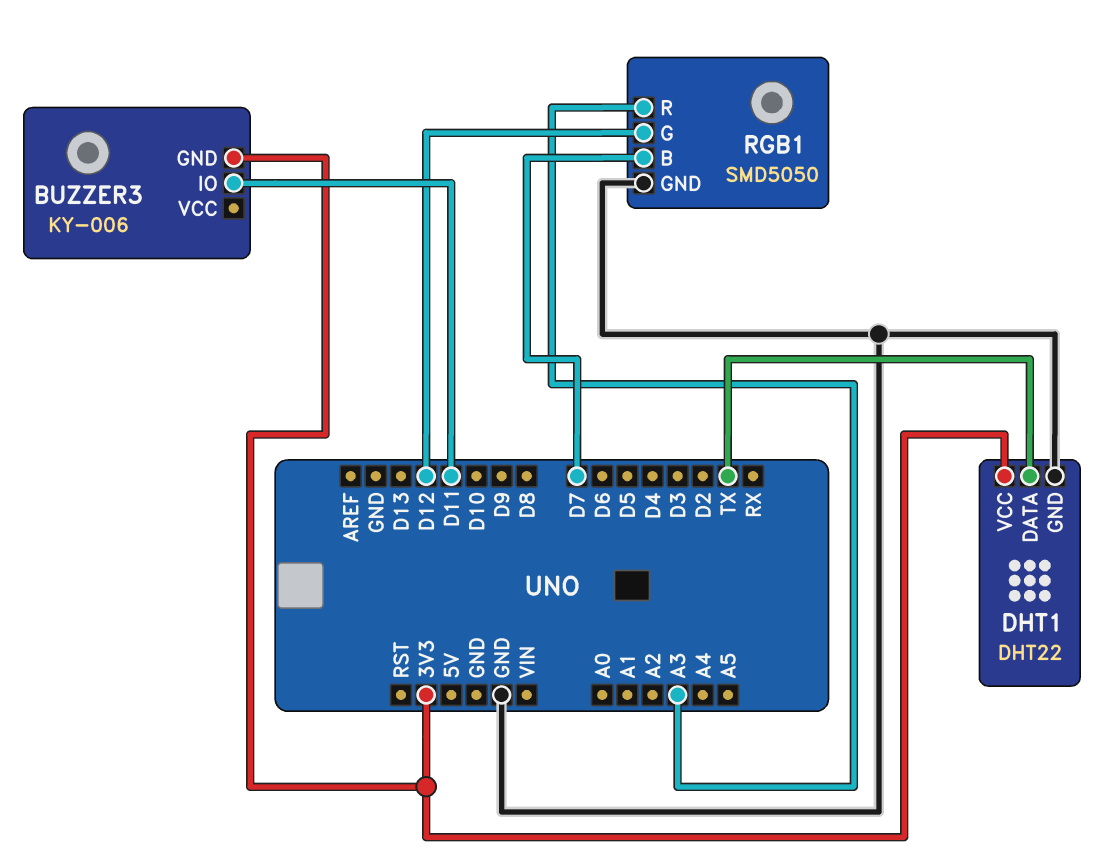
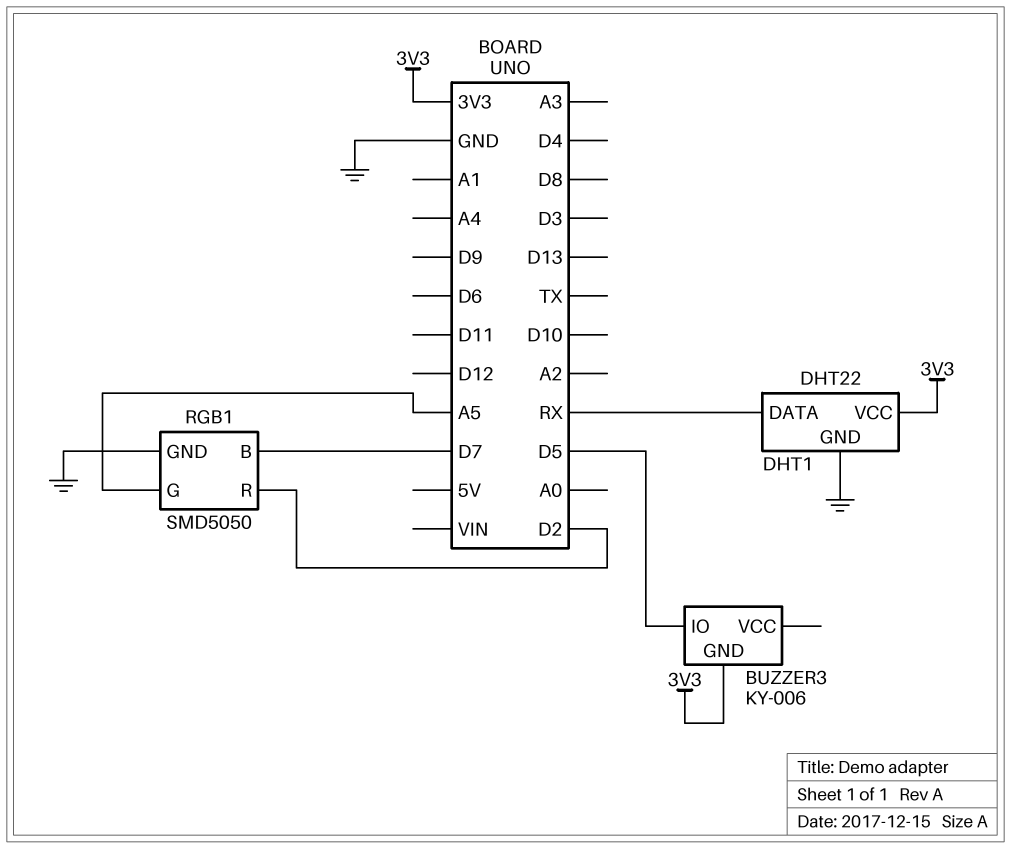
BUZZER3 pin IO: D11 -> D5
DHT1 pin DATA: TX -> RX
RGB1 pin G: D12 -> A5
RGB1 pin R: A3 -> D2

